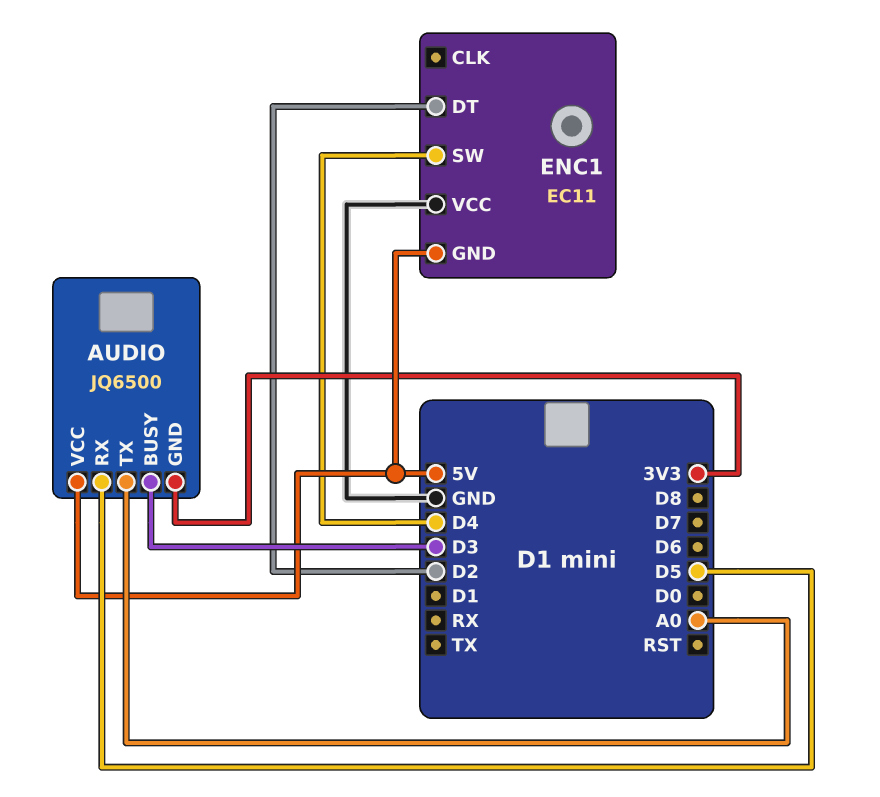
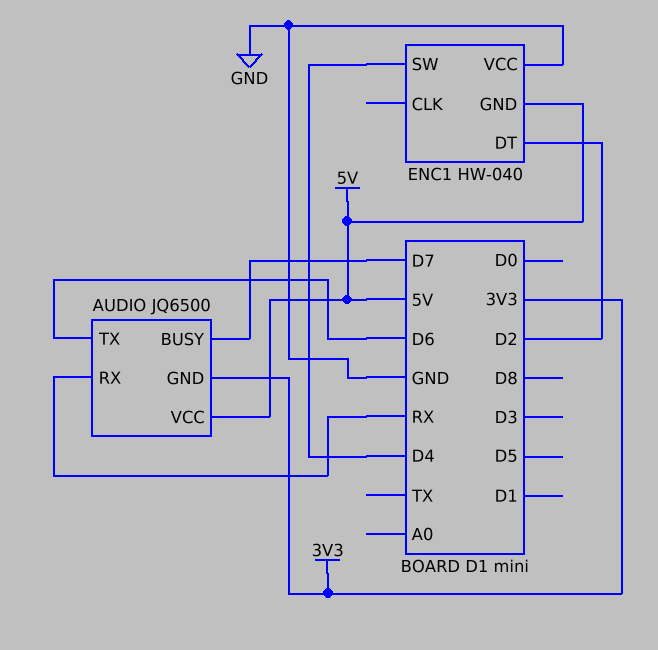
AUDIO pin BUSY: D3 -> D7
AUDIO pin RX: D5 -> RX
AUDIO pin TX: A0 -> D6
ENC1: EC11 -> HW-040

